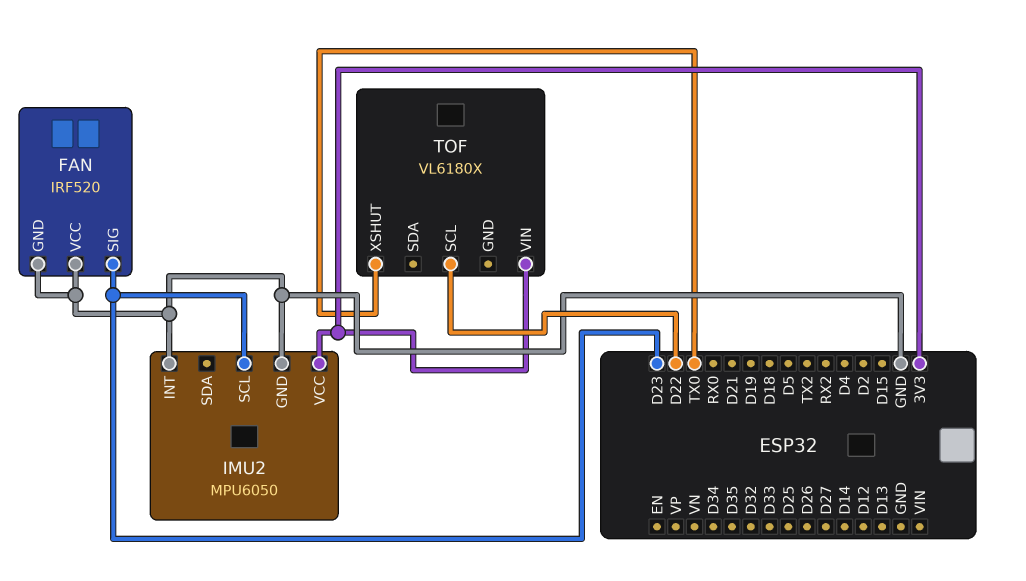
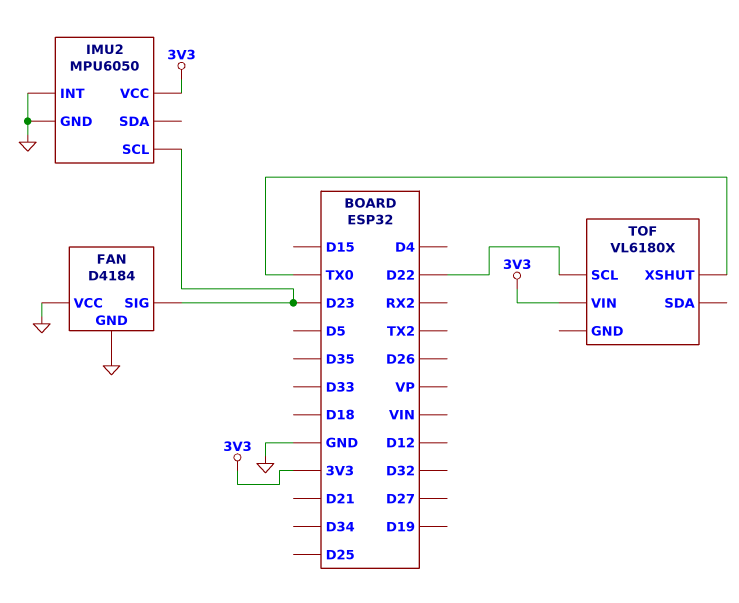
FAN: IRF520 -> D4184

